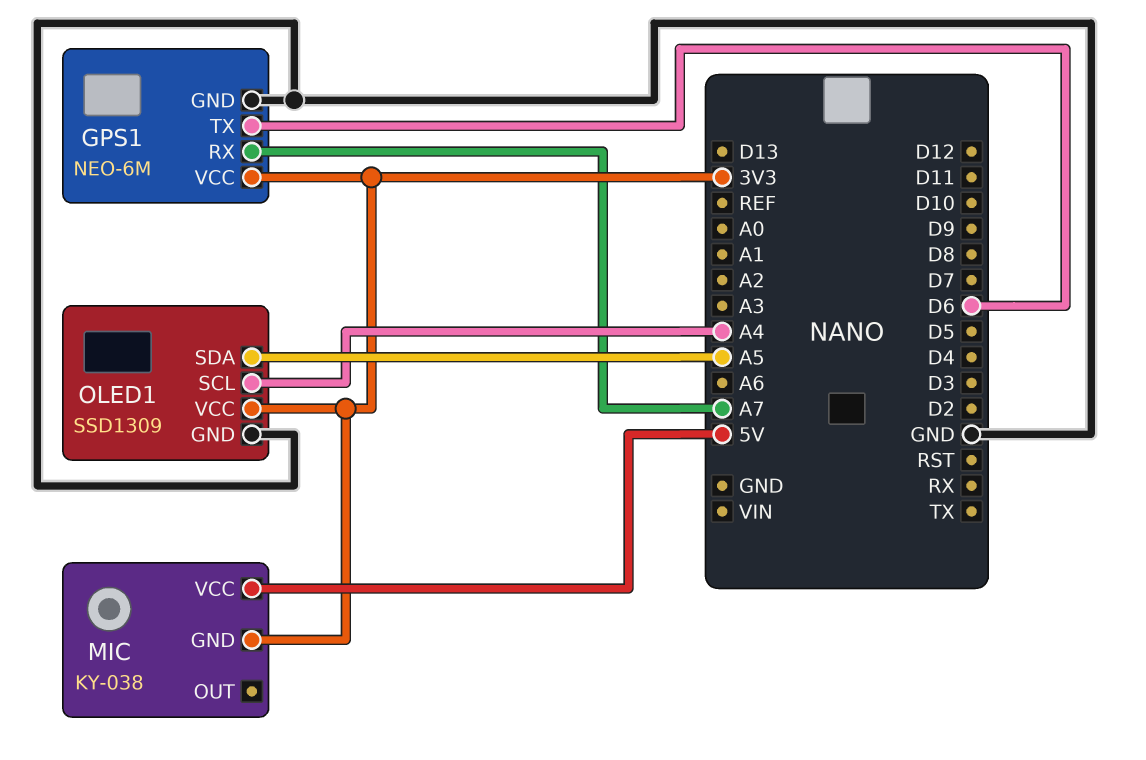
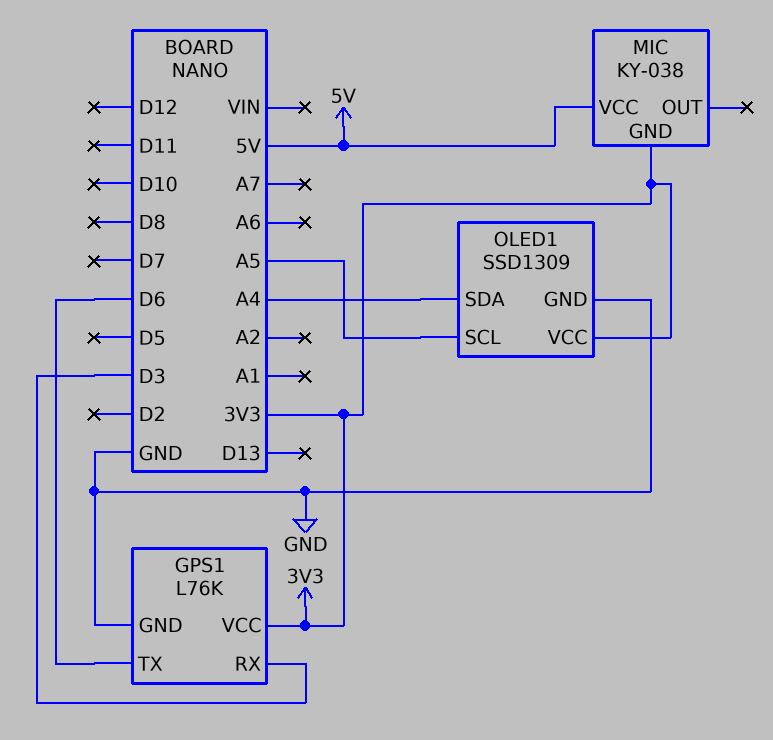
GPS1: NEO-6M -> L76K
GPS1 pin RX: A7 -> D3
OLED1 pin SCL: A4 -> A5
OLED1 pin SDA: A5 -> A4

